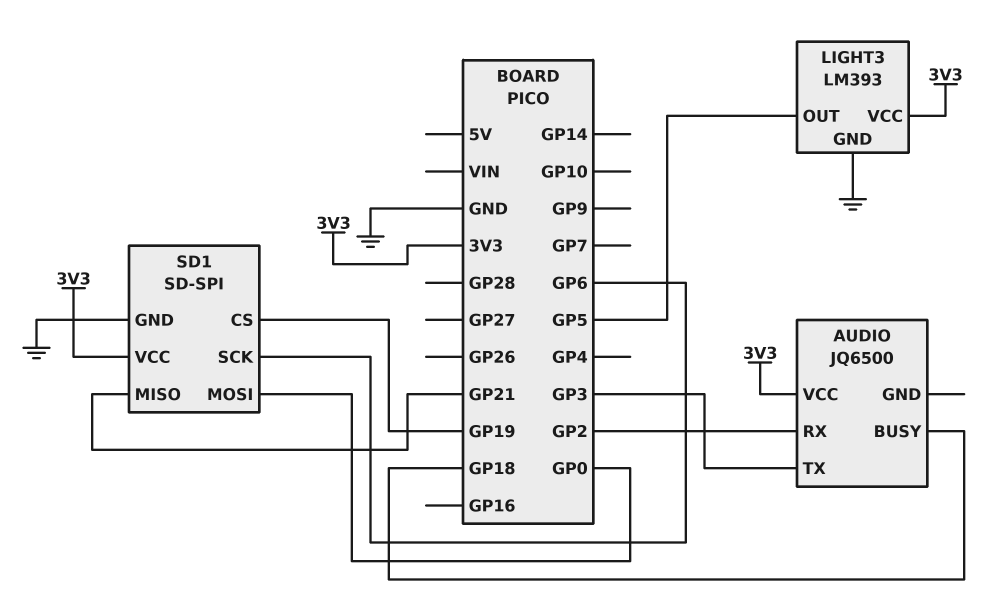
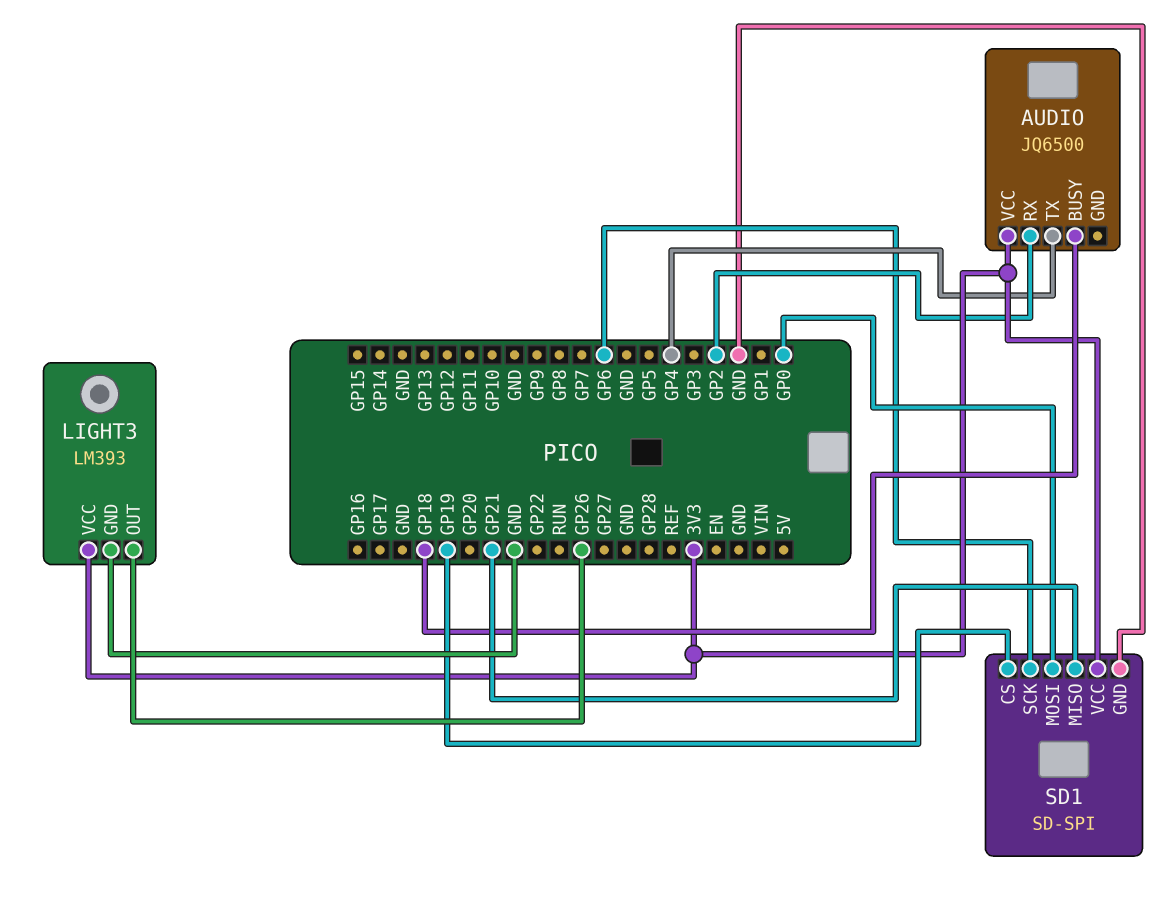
AUDIO pin TX: GP3 -> GP4
LIGHT3 pin OUT: GP5 -> GP26

